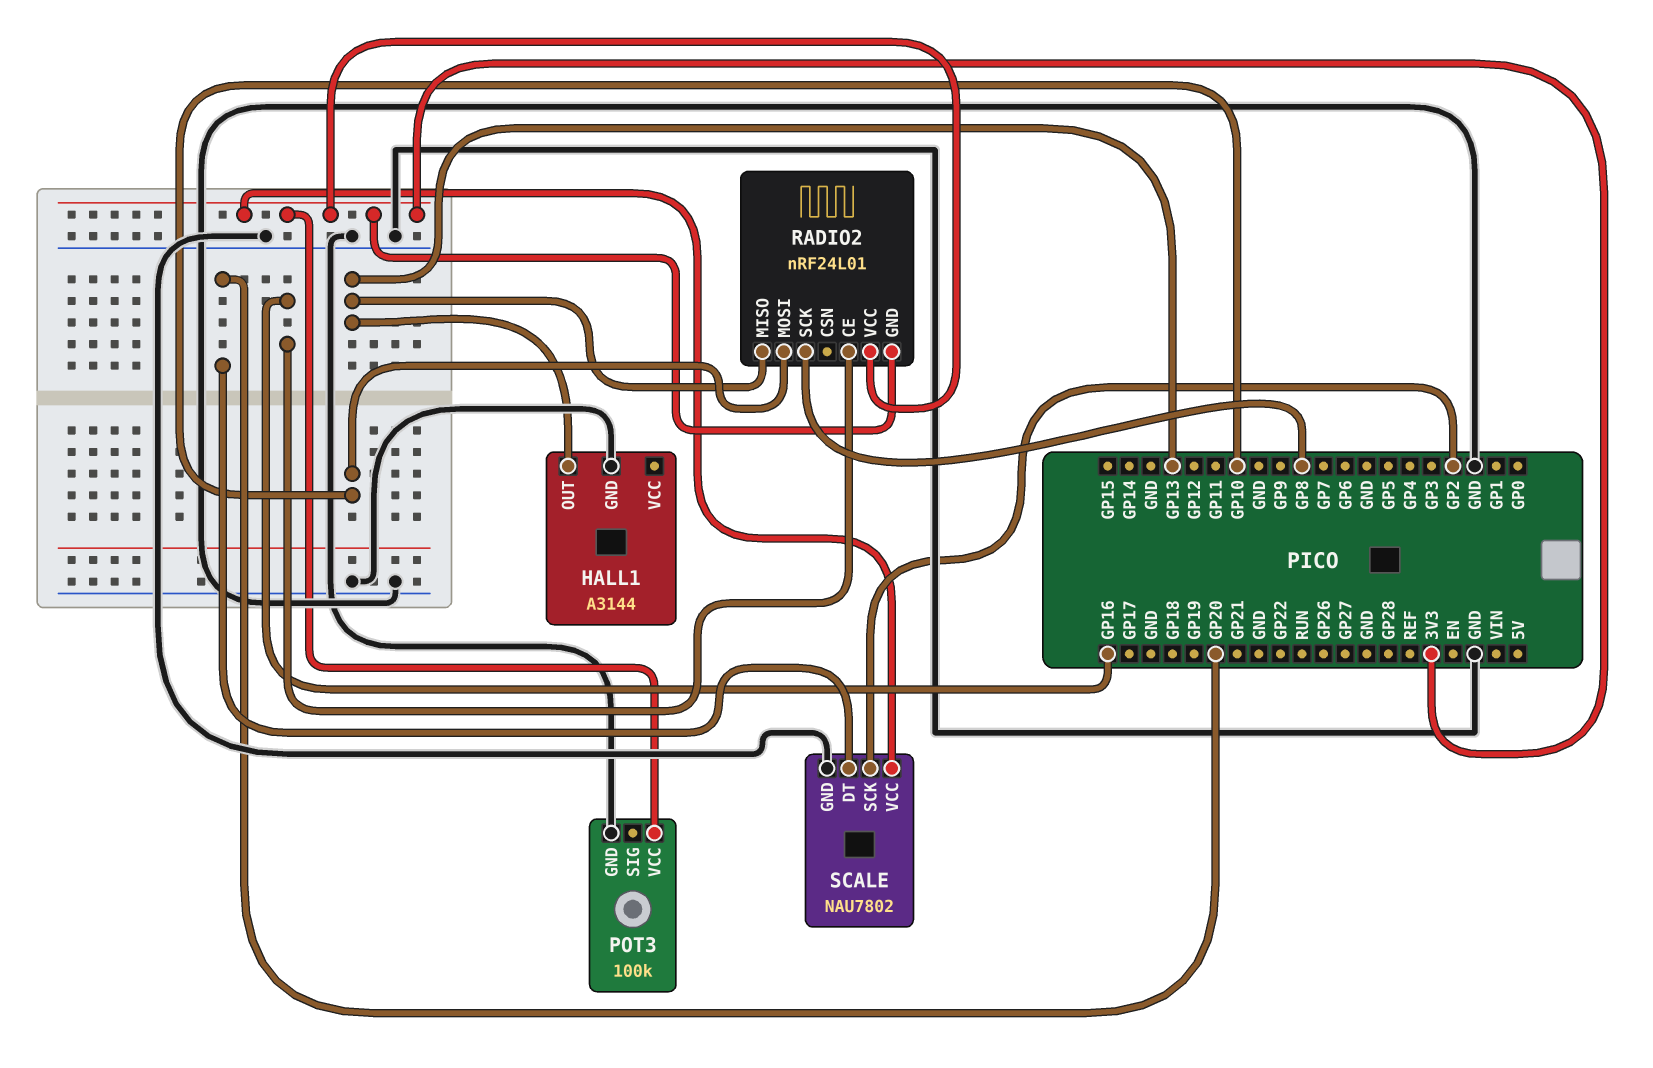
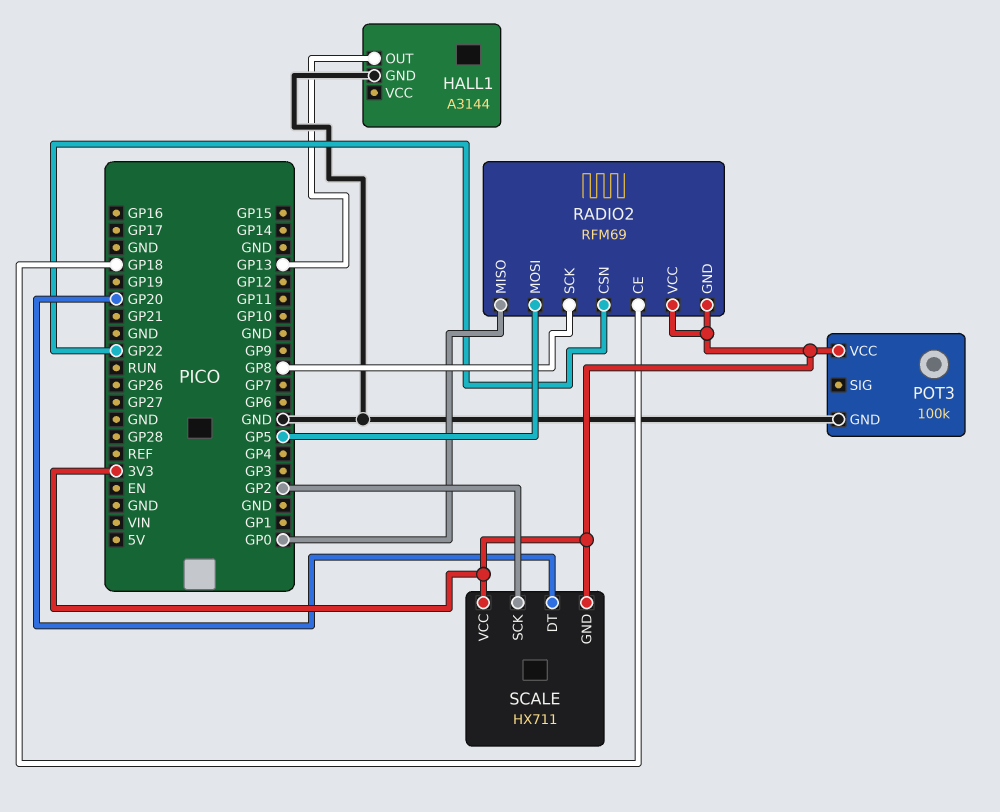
RADIO2: nRF24L01 -> RFM69
RADIO2 pin CE: GP16 -> GP18
RADIO2 pin CSN: none -> GP22
RADIO2 pin MISO: GP13 -> GP0
RADIO2 pin MOSI: GP10 -> GP5
SCALE: NAU7802 -> HX711
SCALE pin GND: GND -> 3V3

